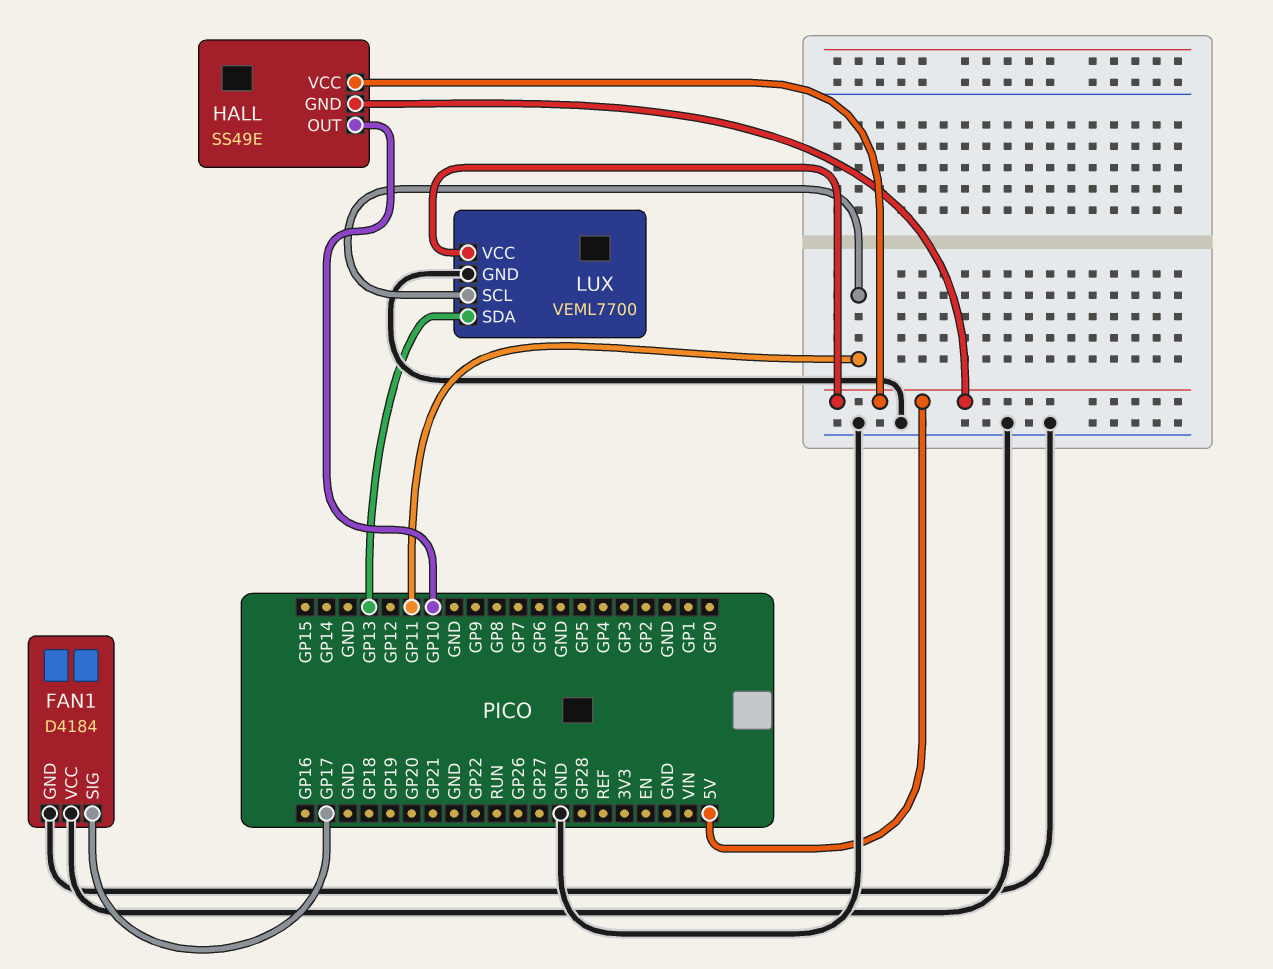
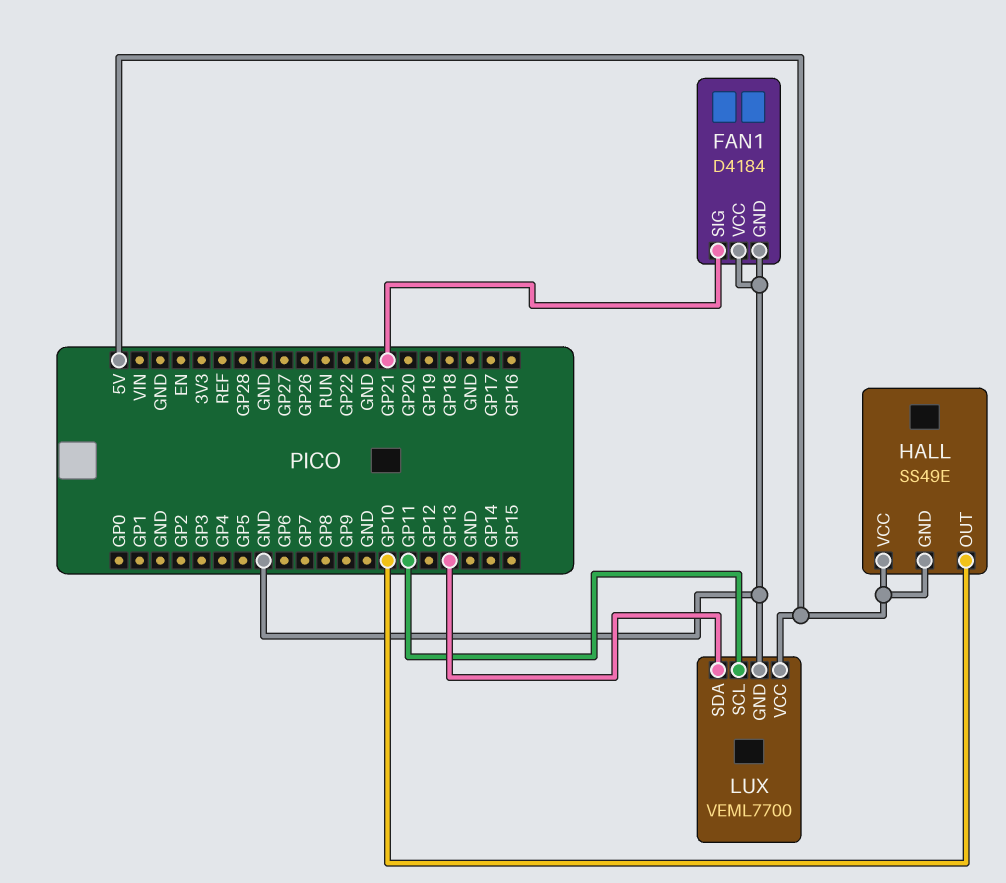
FAN1 pin SIG: GP17 -> GP21

